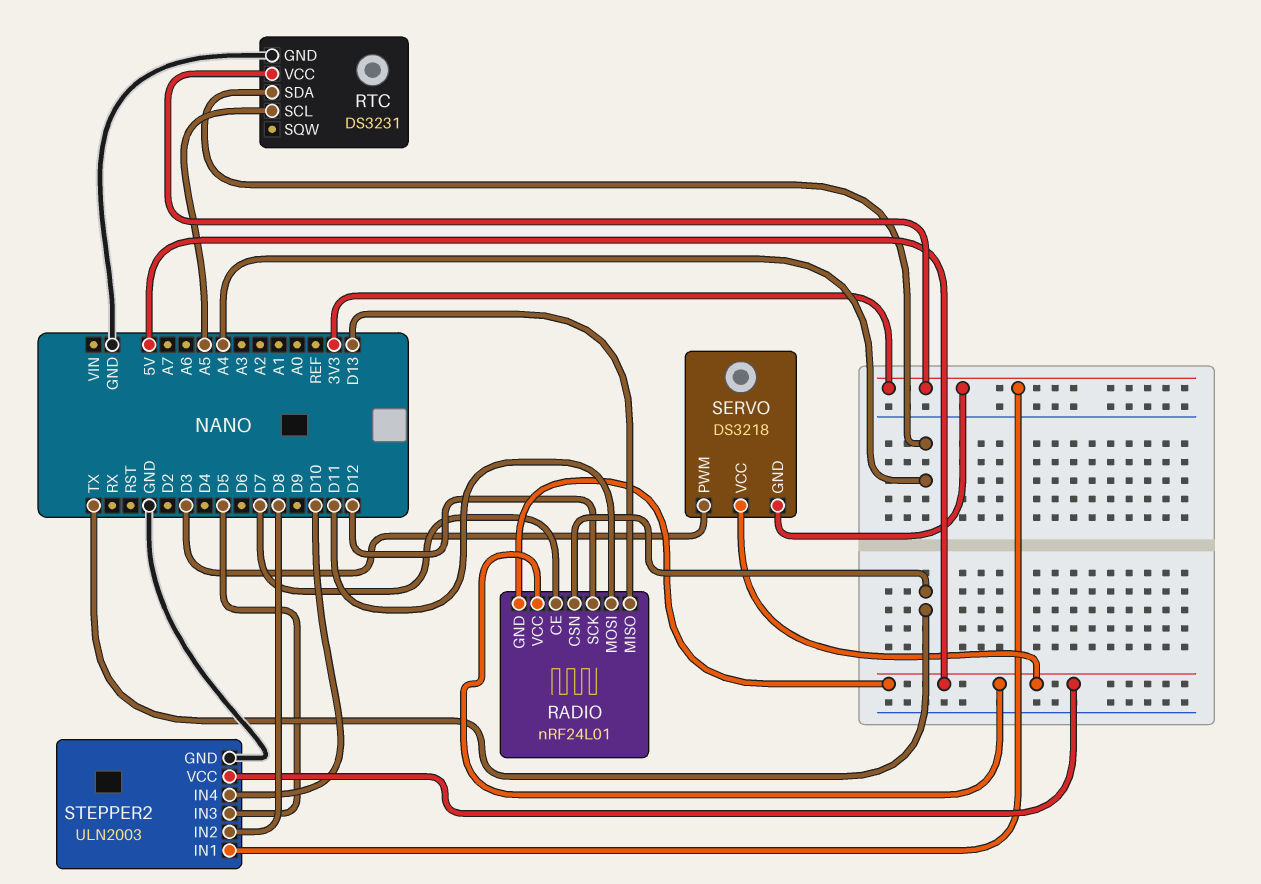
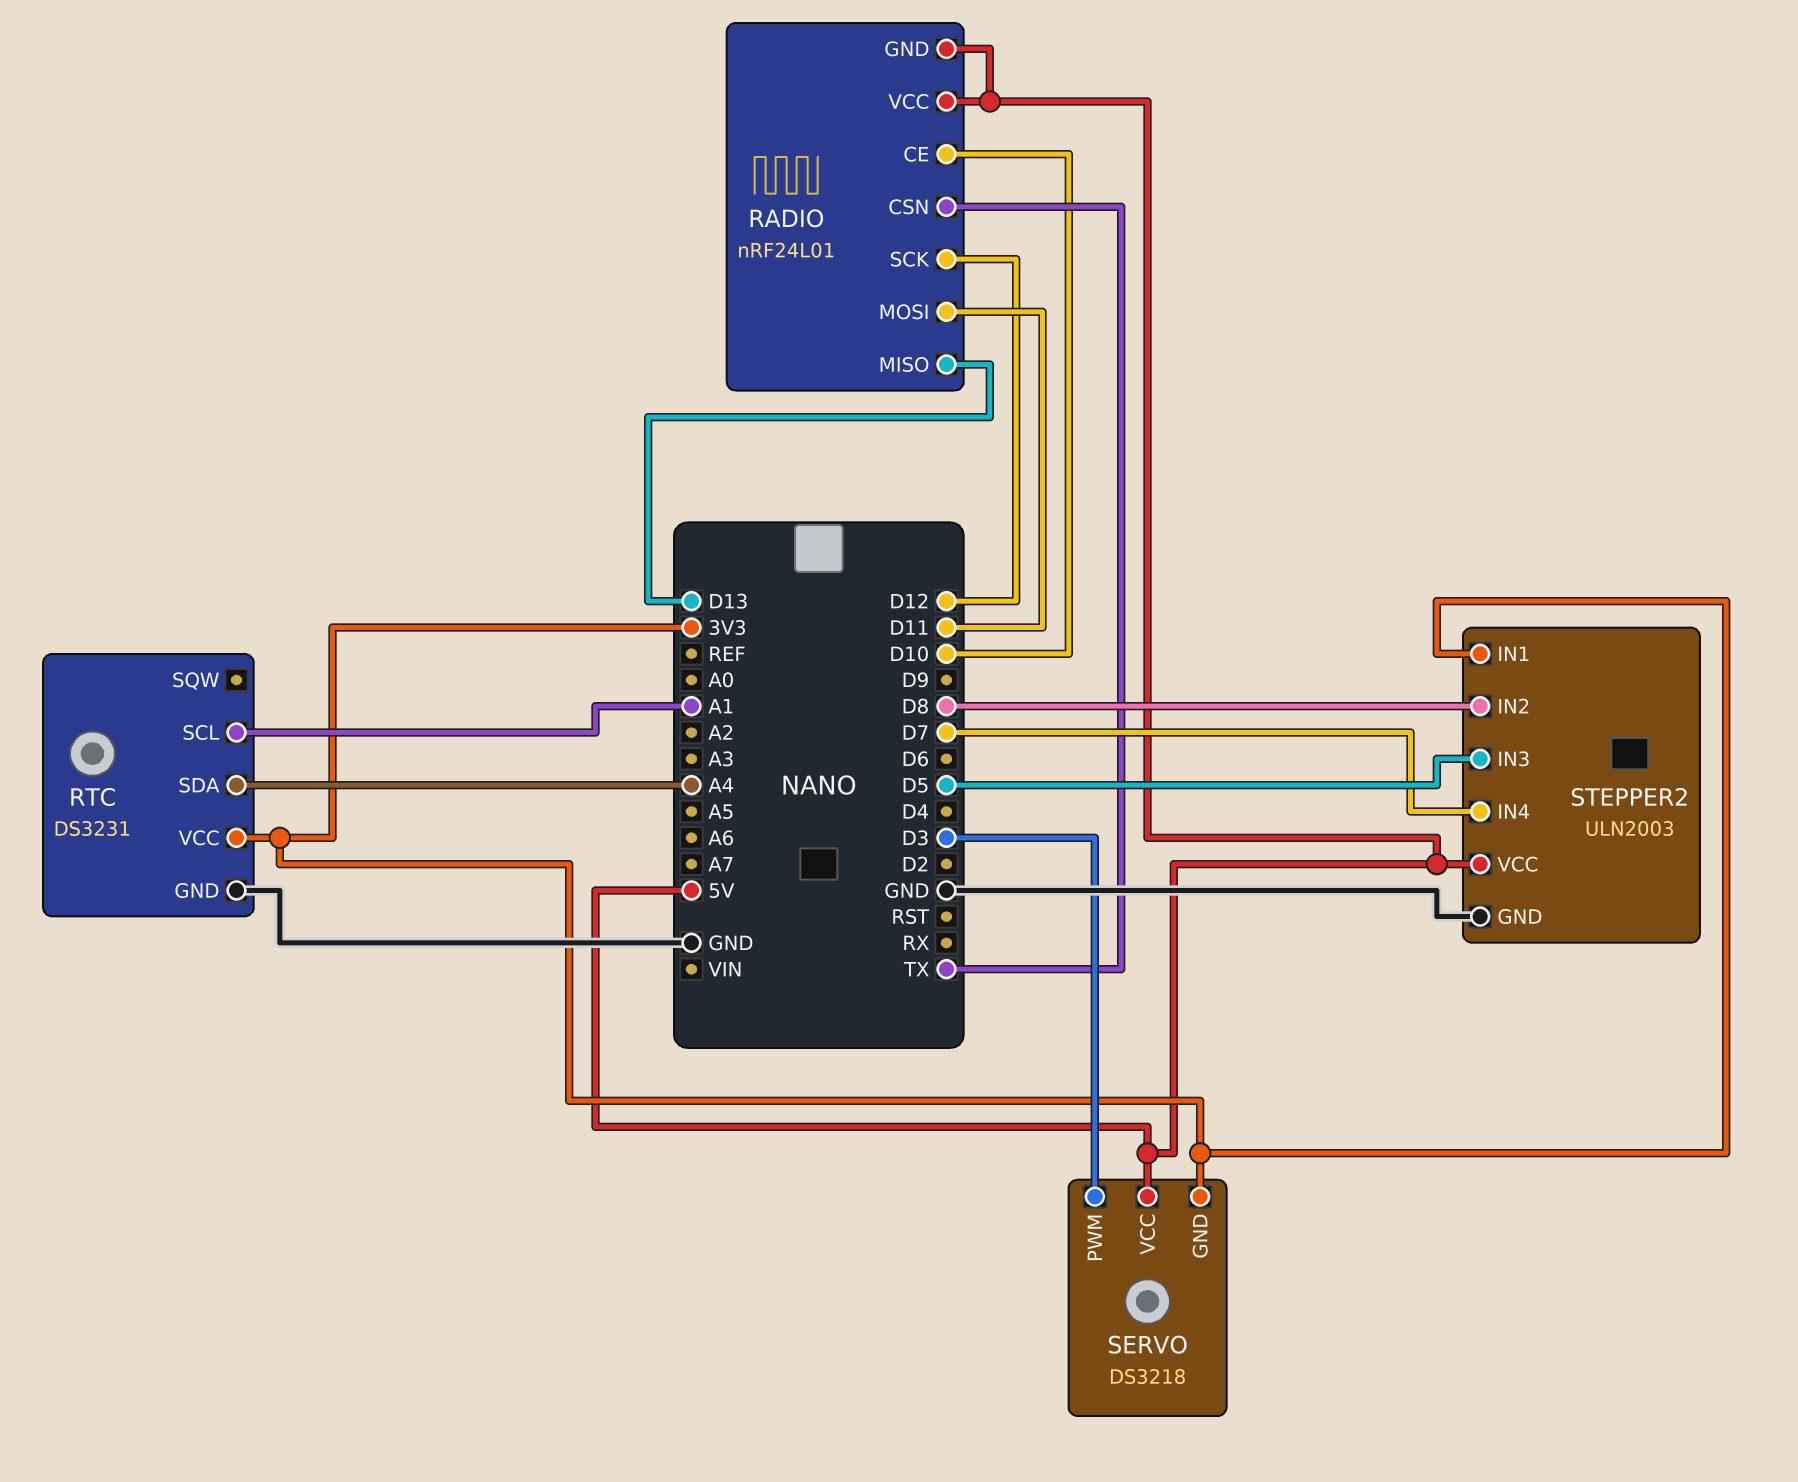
RADIO pin CE: D7 -> D10
RTC pin SCL: A5 -> A1
STEPPER2 pin IN4: D10 -> D7

